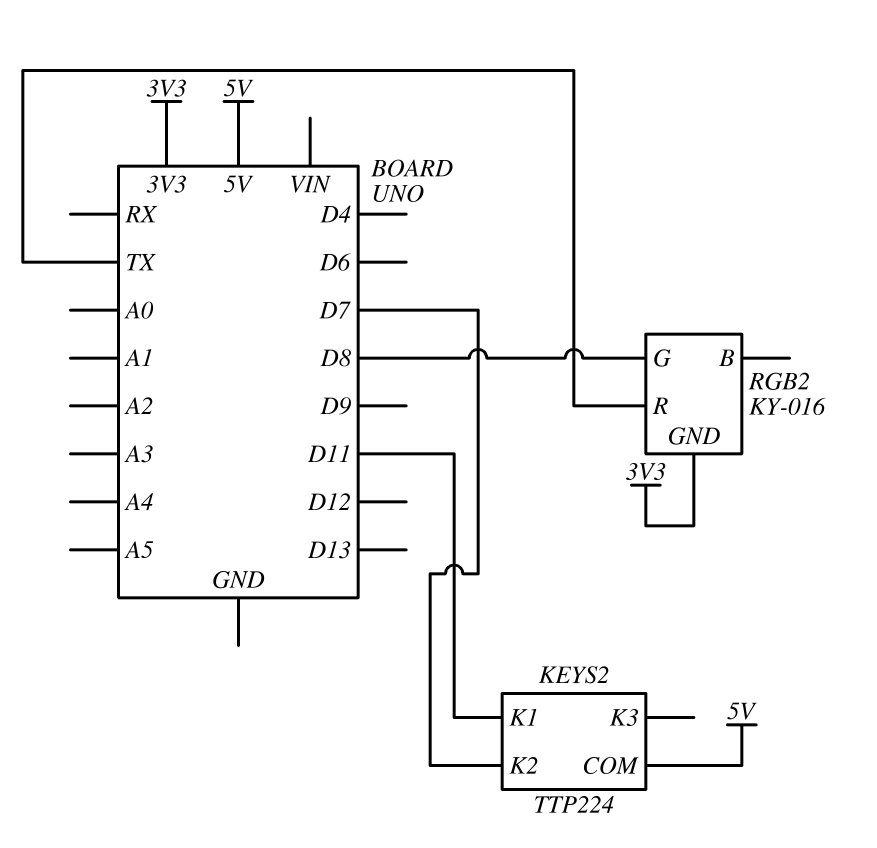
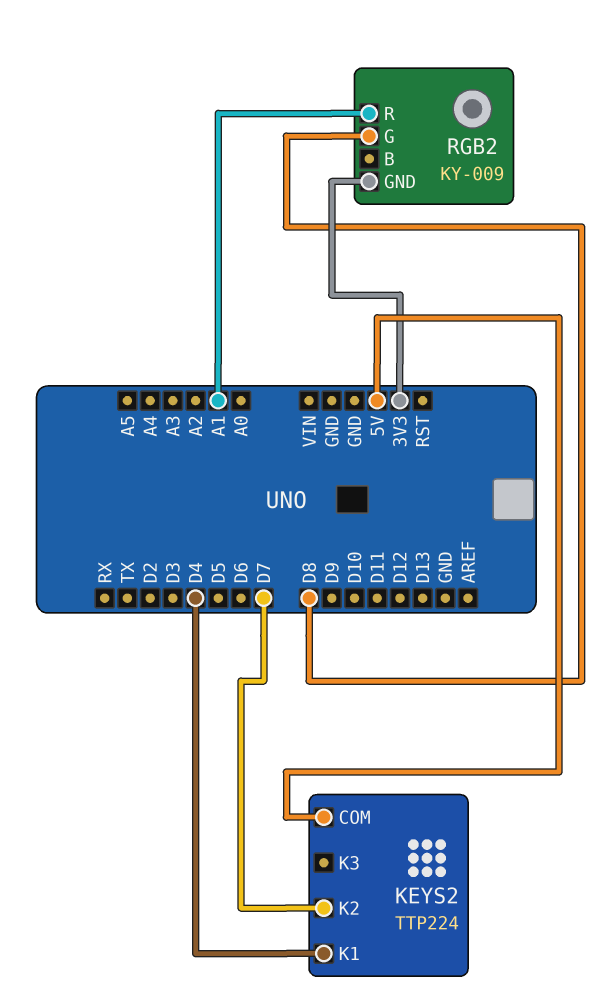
KEYS2 pin K1: D11 -> D4
RGB2: KY-016 -> KY-009
RGB2 pin R: TX -> A1

